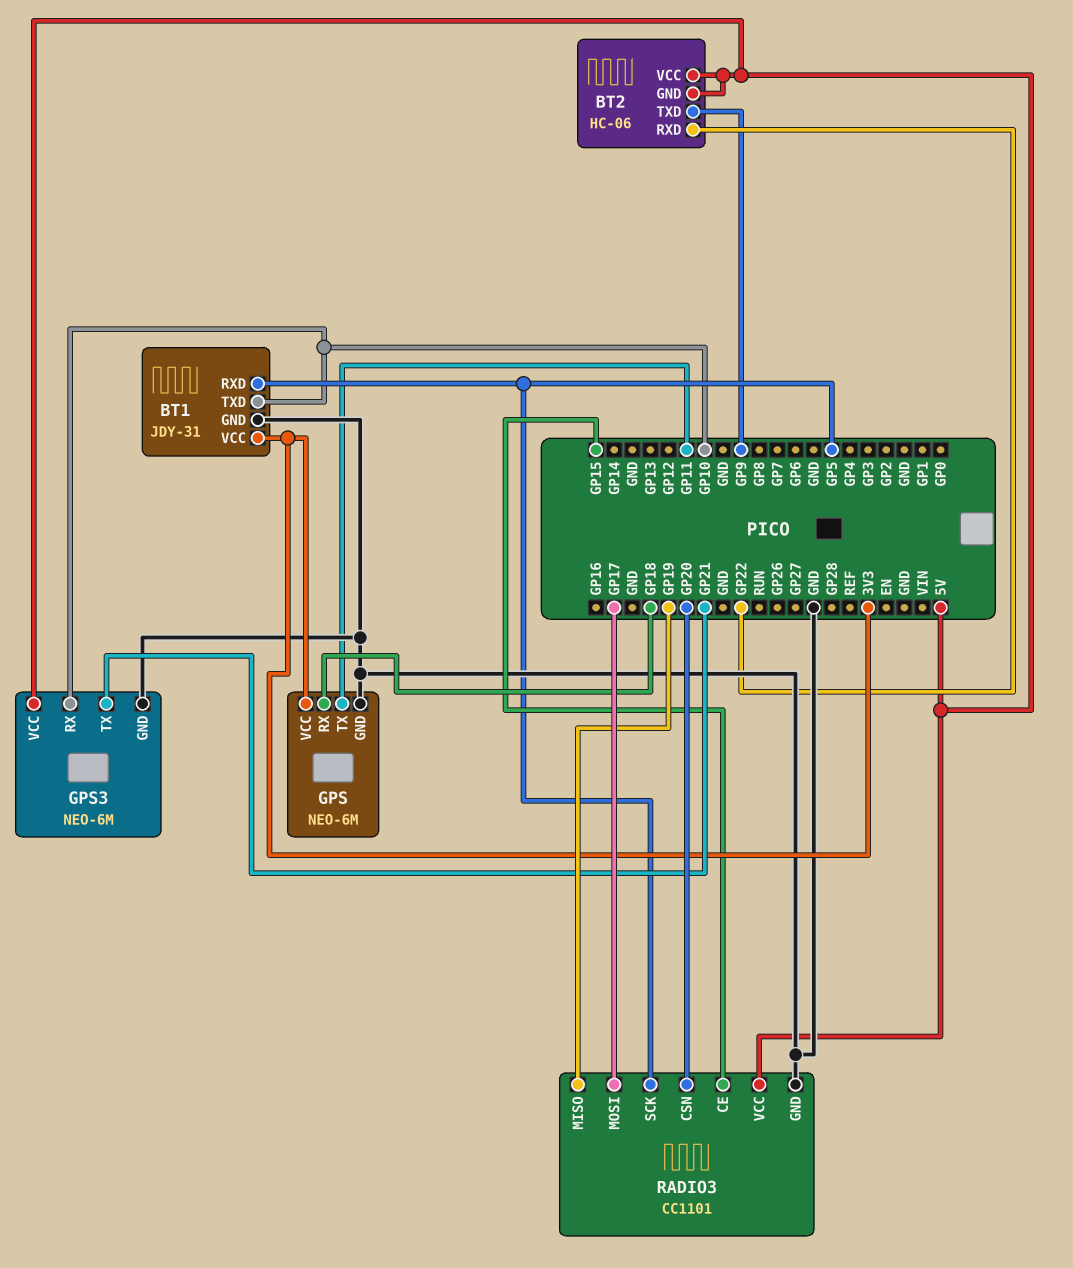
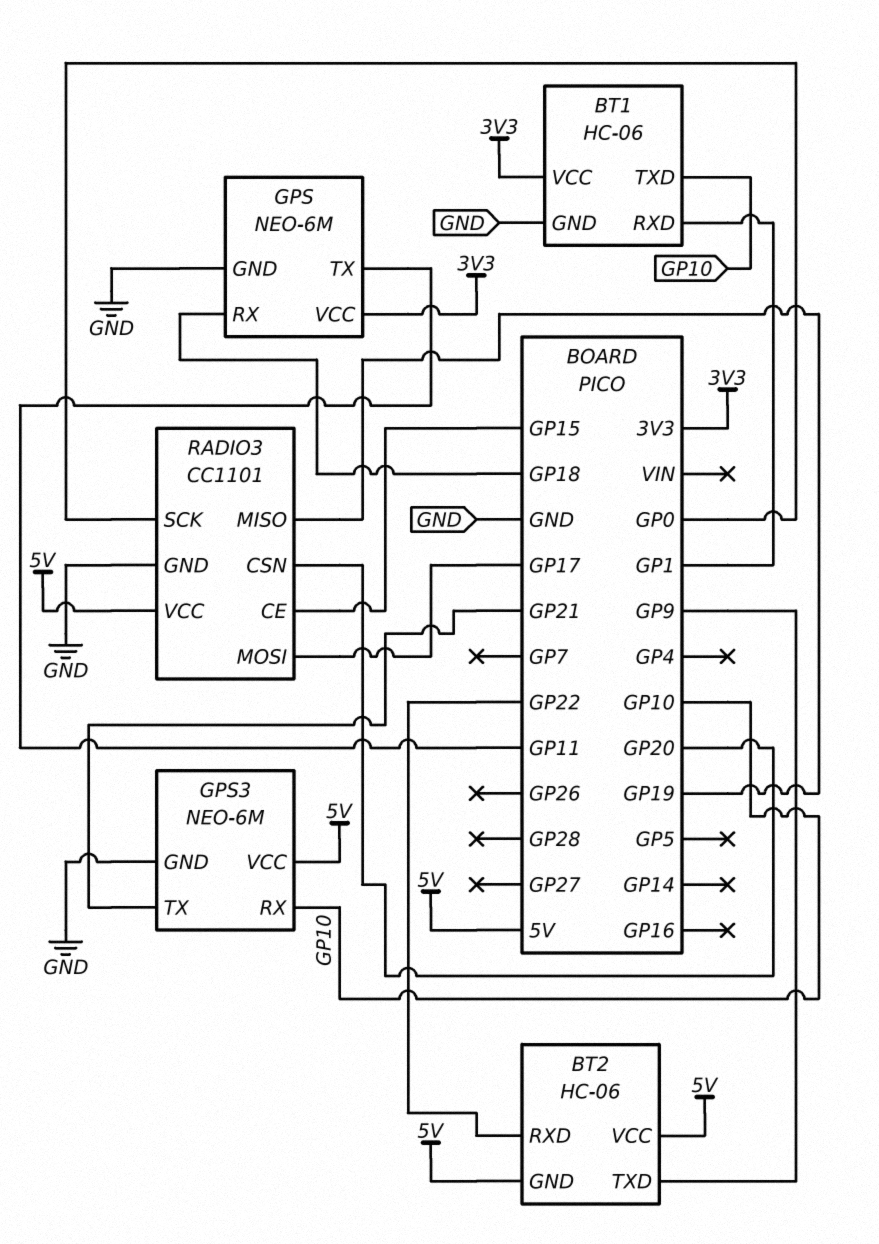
BT1: JDY-31 -> HC-06
BT1 pin RXD: GP5 -> GP1
RADIO3 pin SCK: GP5 -> GP0

